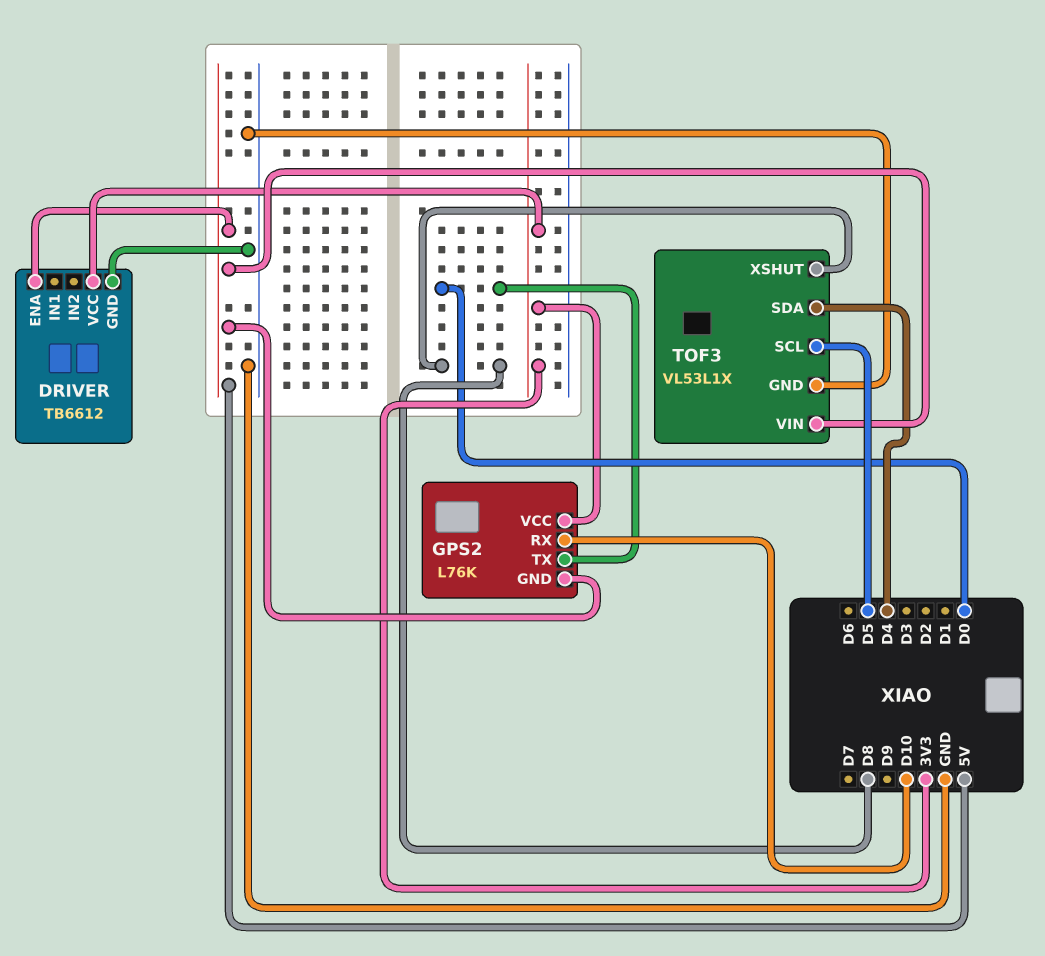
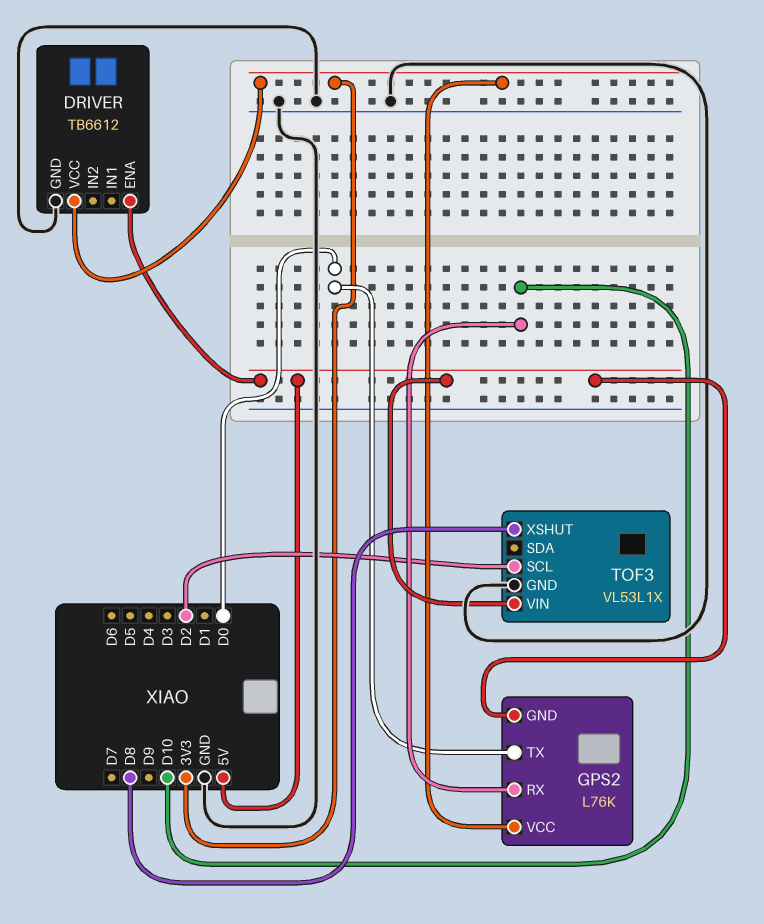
TOF3 pin SCL: D5 -> D2
TOF3 pin SDA: D4 -> none

